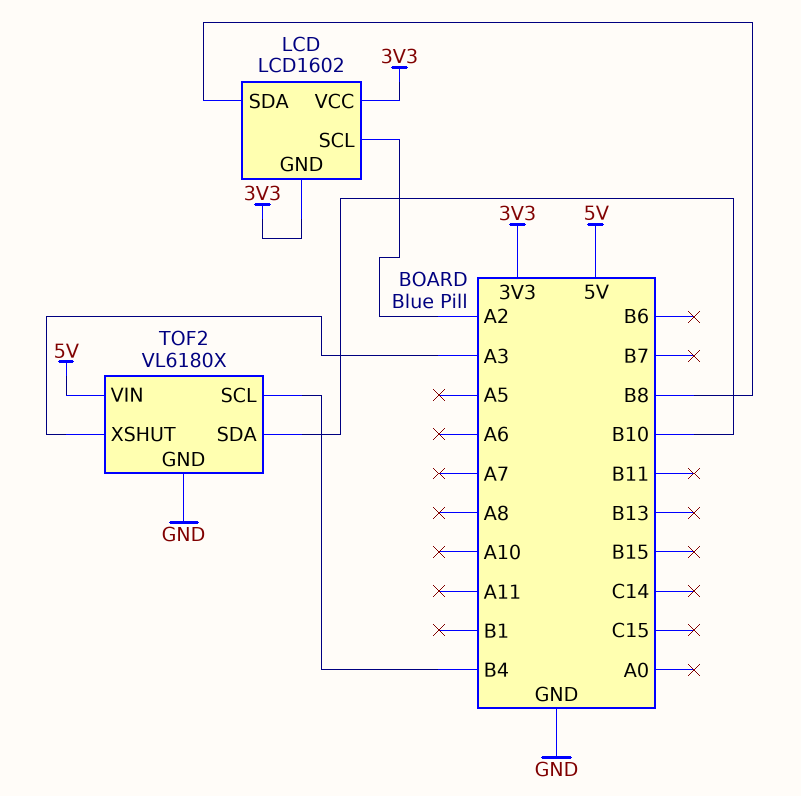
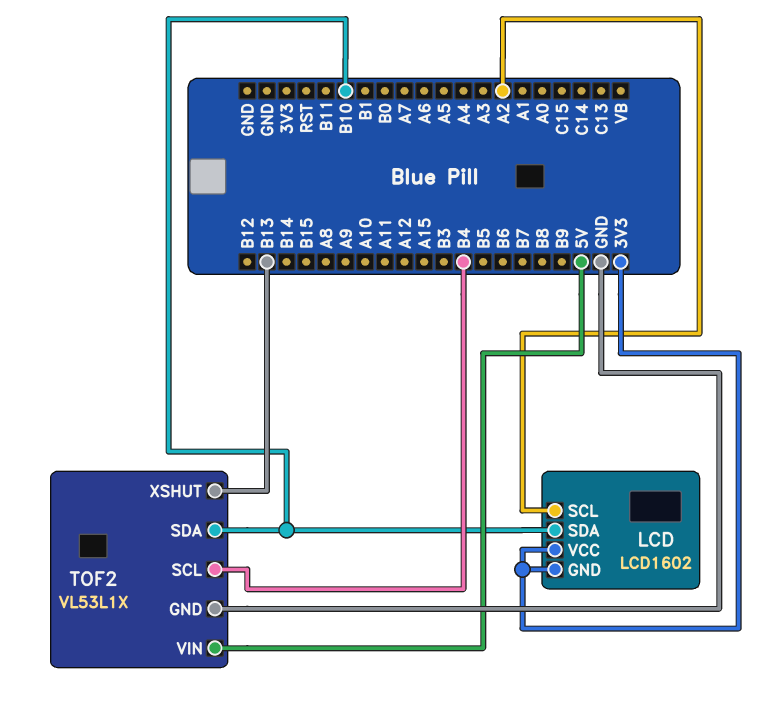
LCD pin SDA: B8 -> B10
TOF2: VL6180X -> VL53L1X
TOF2 pin XSHUT: A3 -> B13

